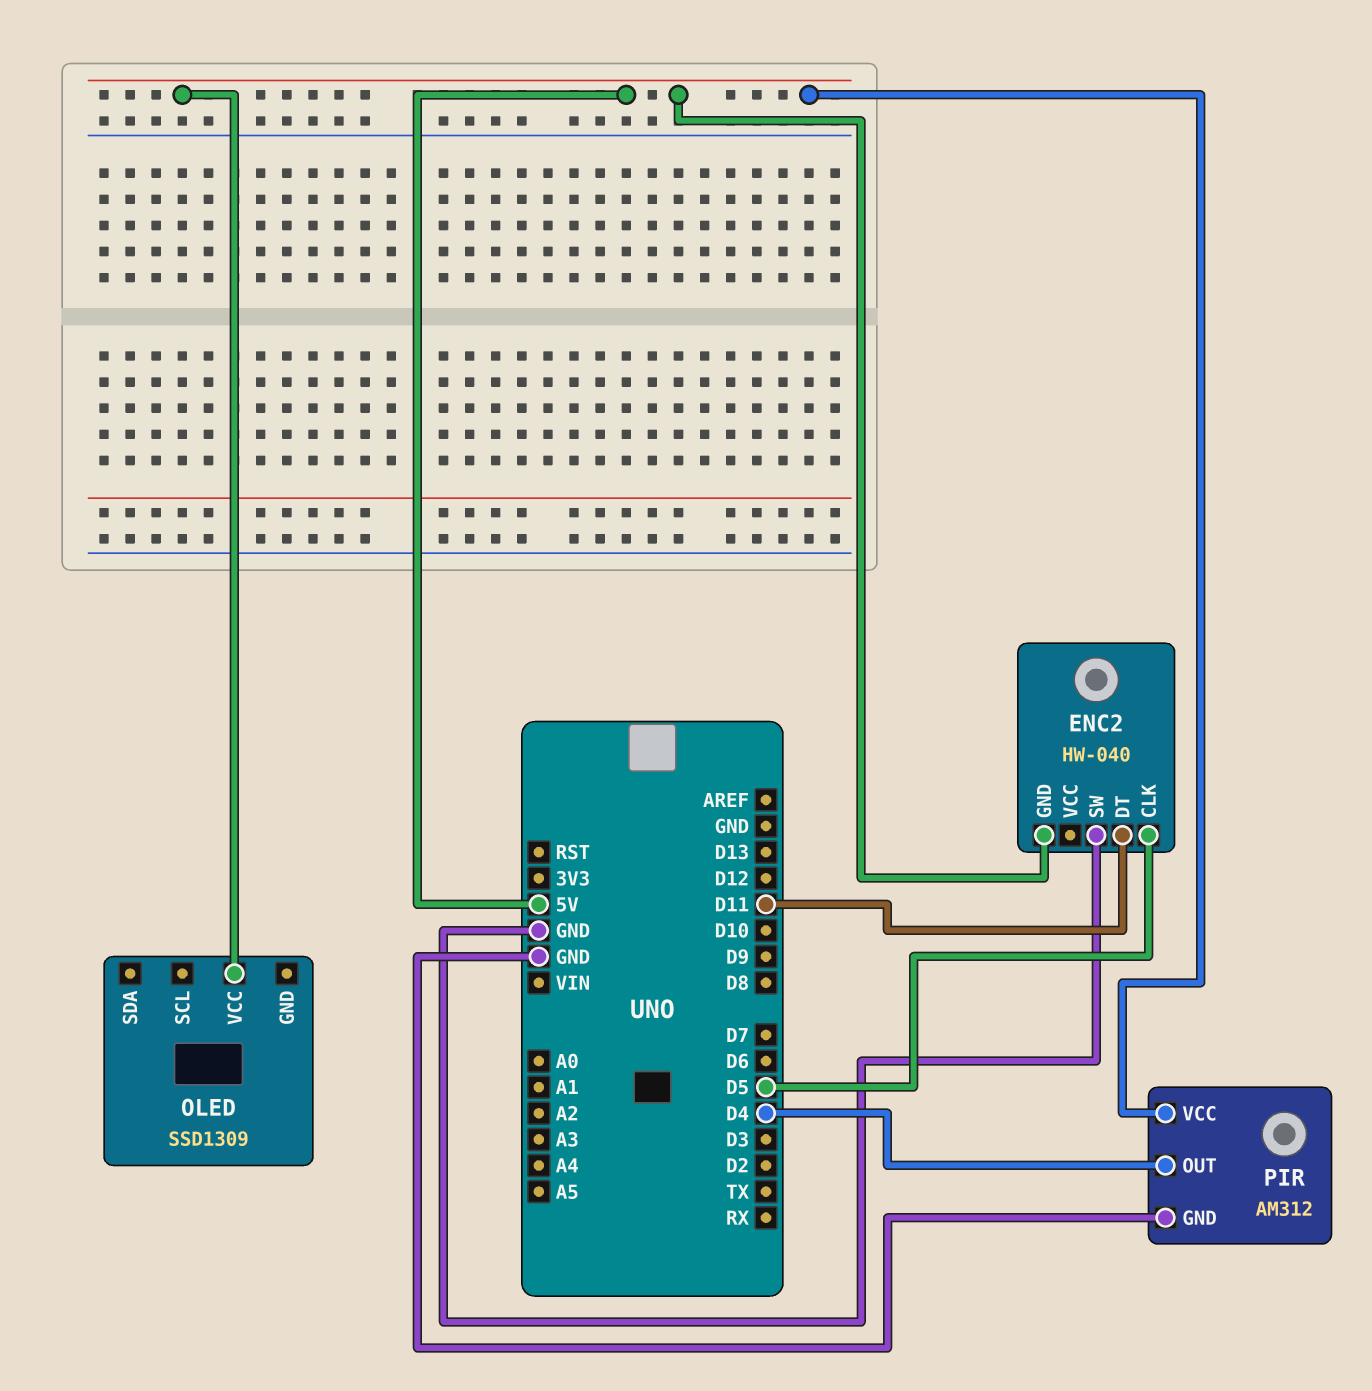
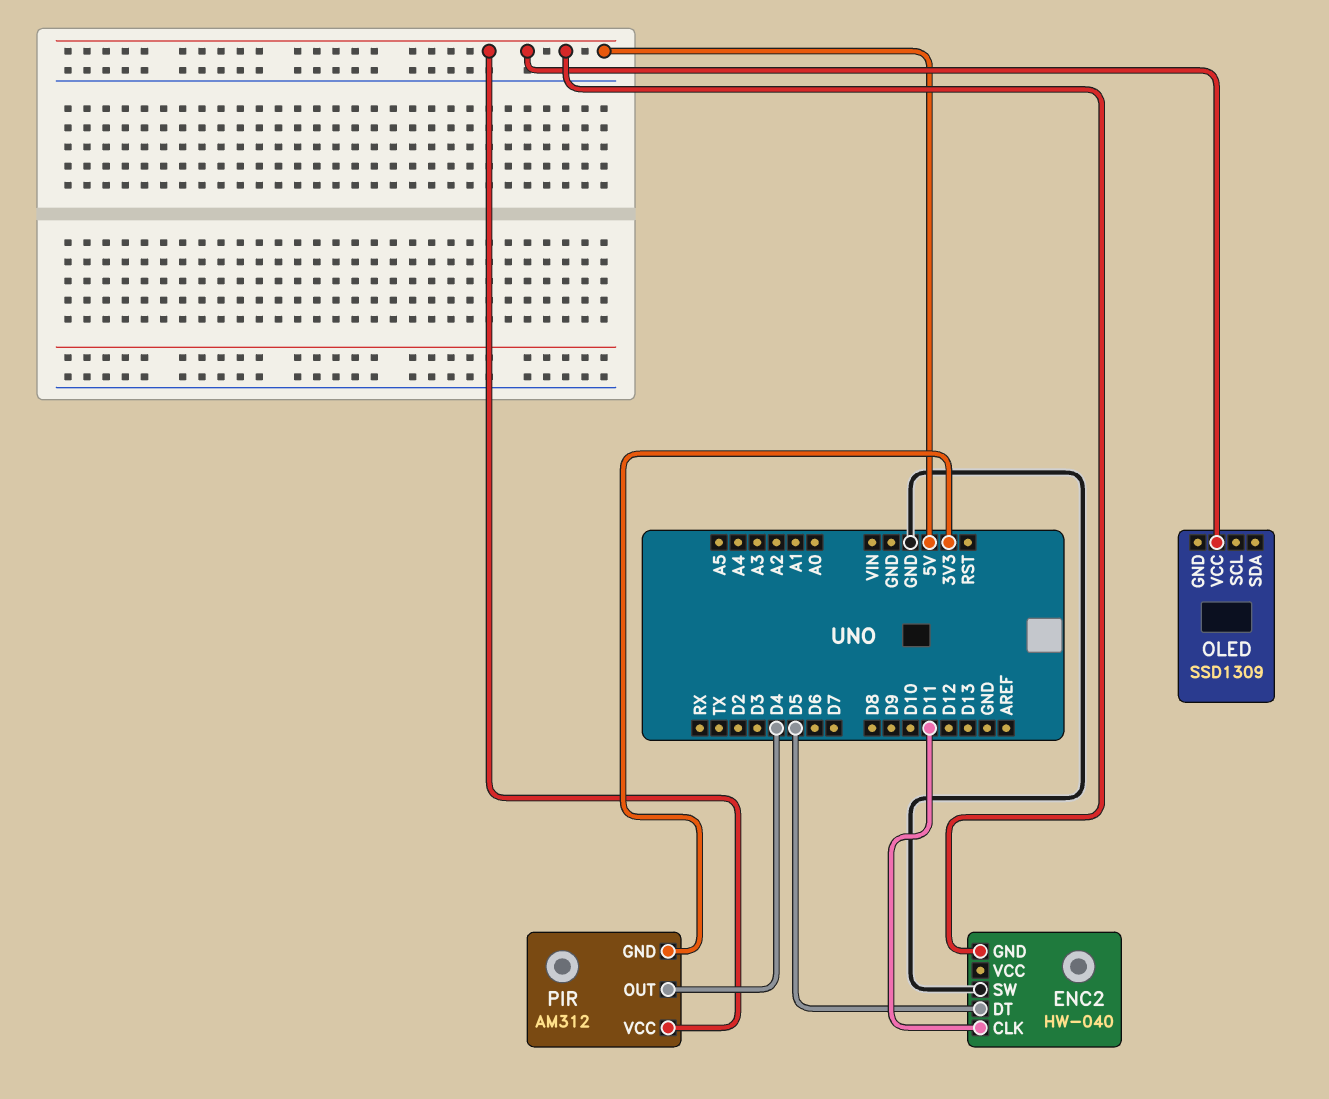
ENC2 pin CLK: D5 -> D11
ENC2 pin DT: D11 -> D5
PIR pin GND: GND -> 3V3

